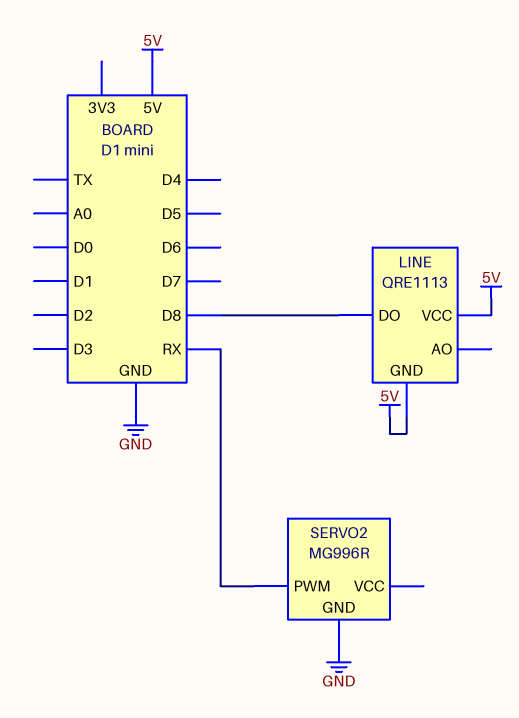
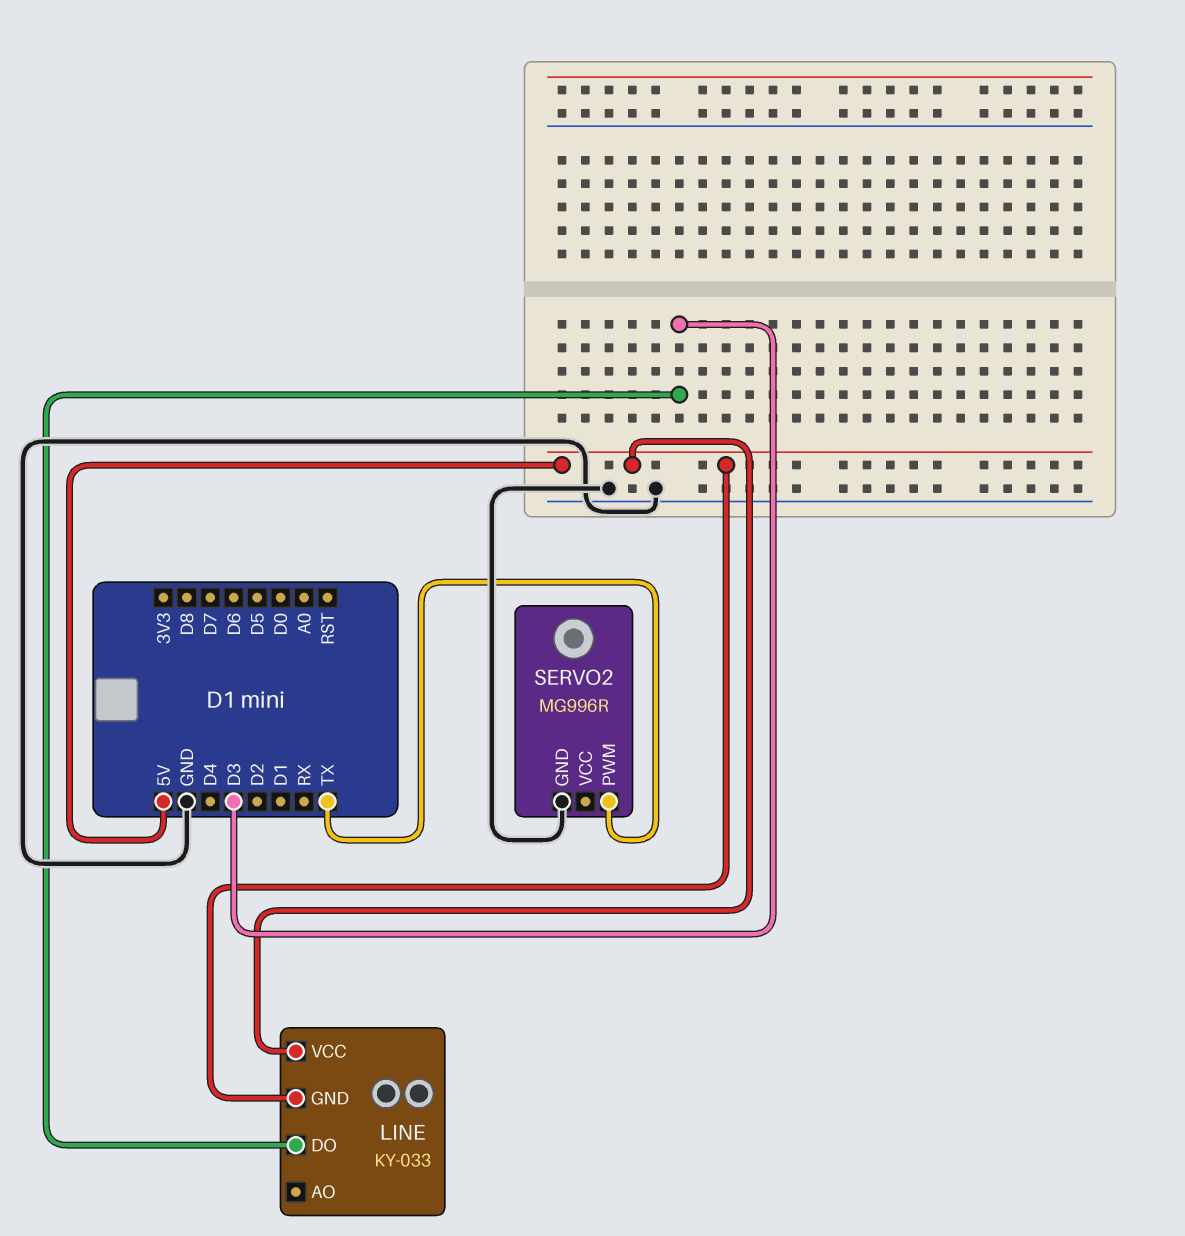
LINE: QRE1113 -> KY-033
LINE pin DO: D8 -> D3
SERVO2 pin PWM: RX -> TX

